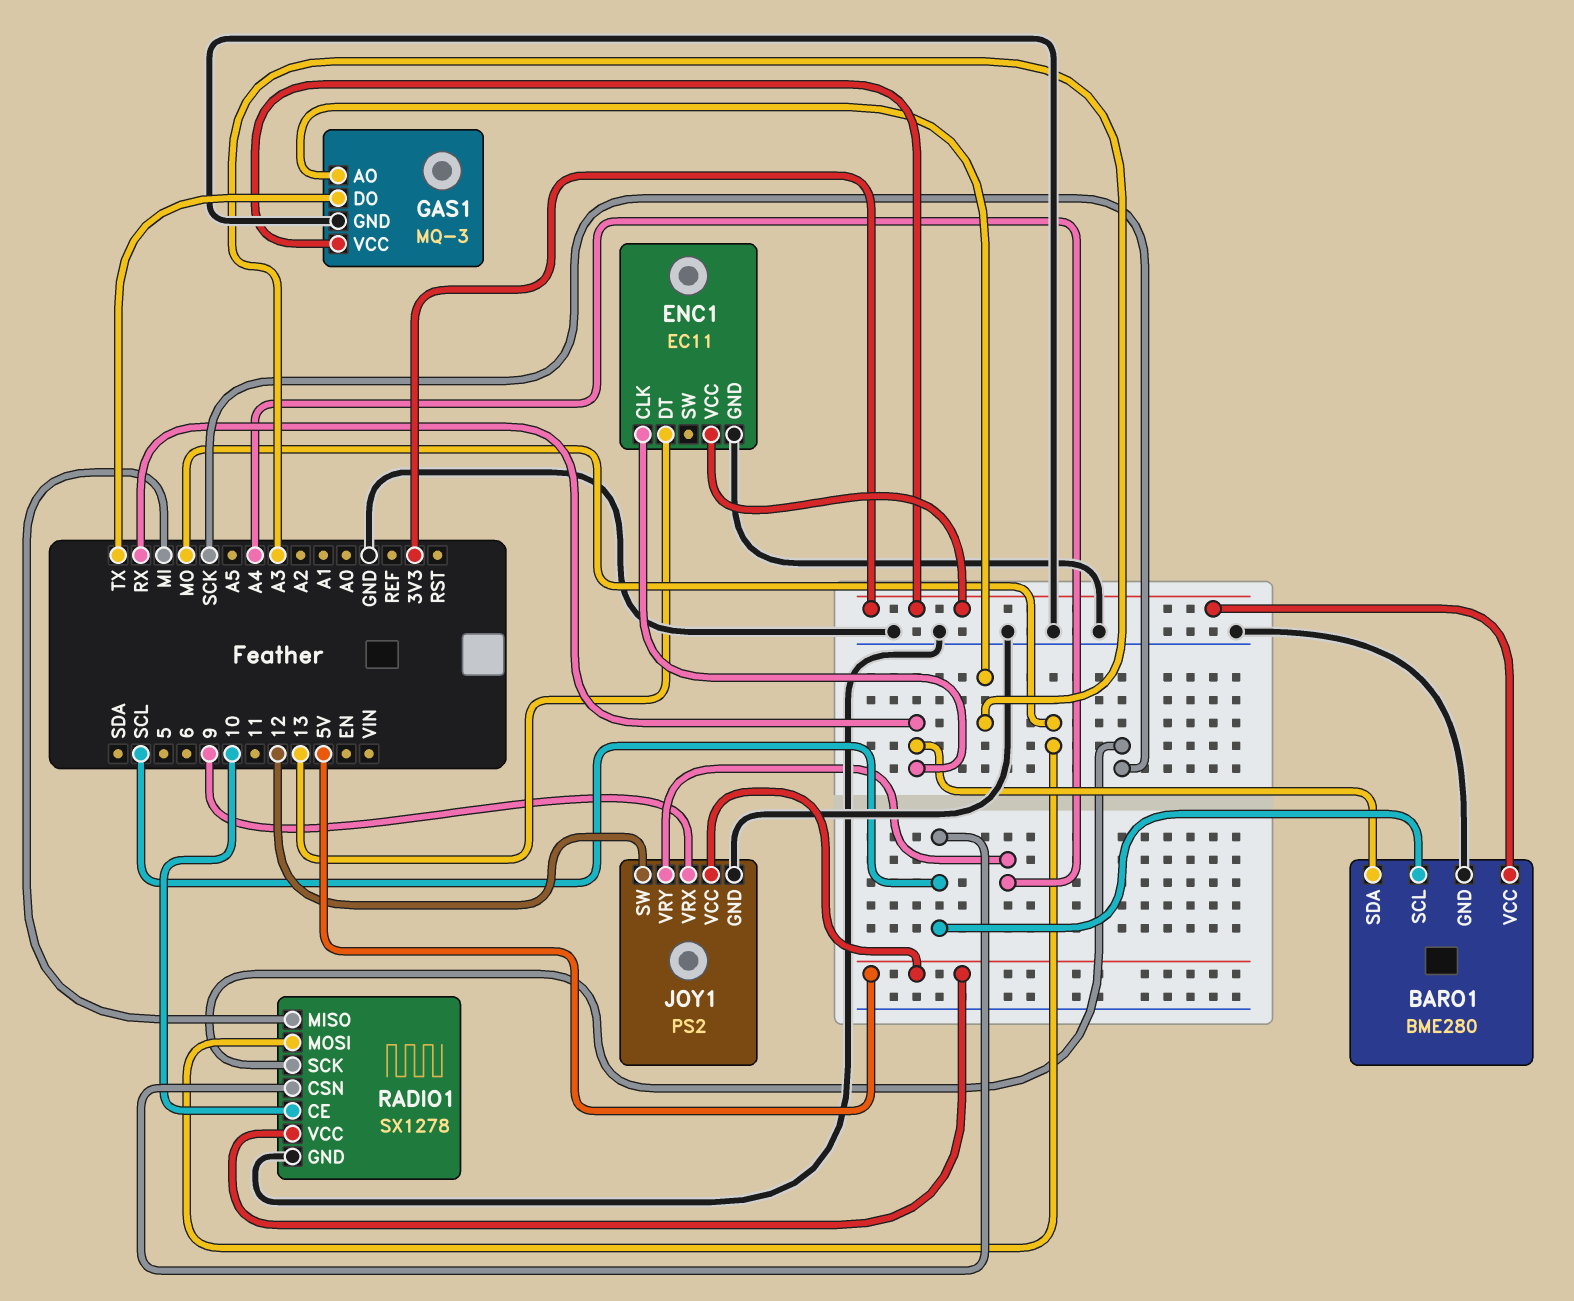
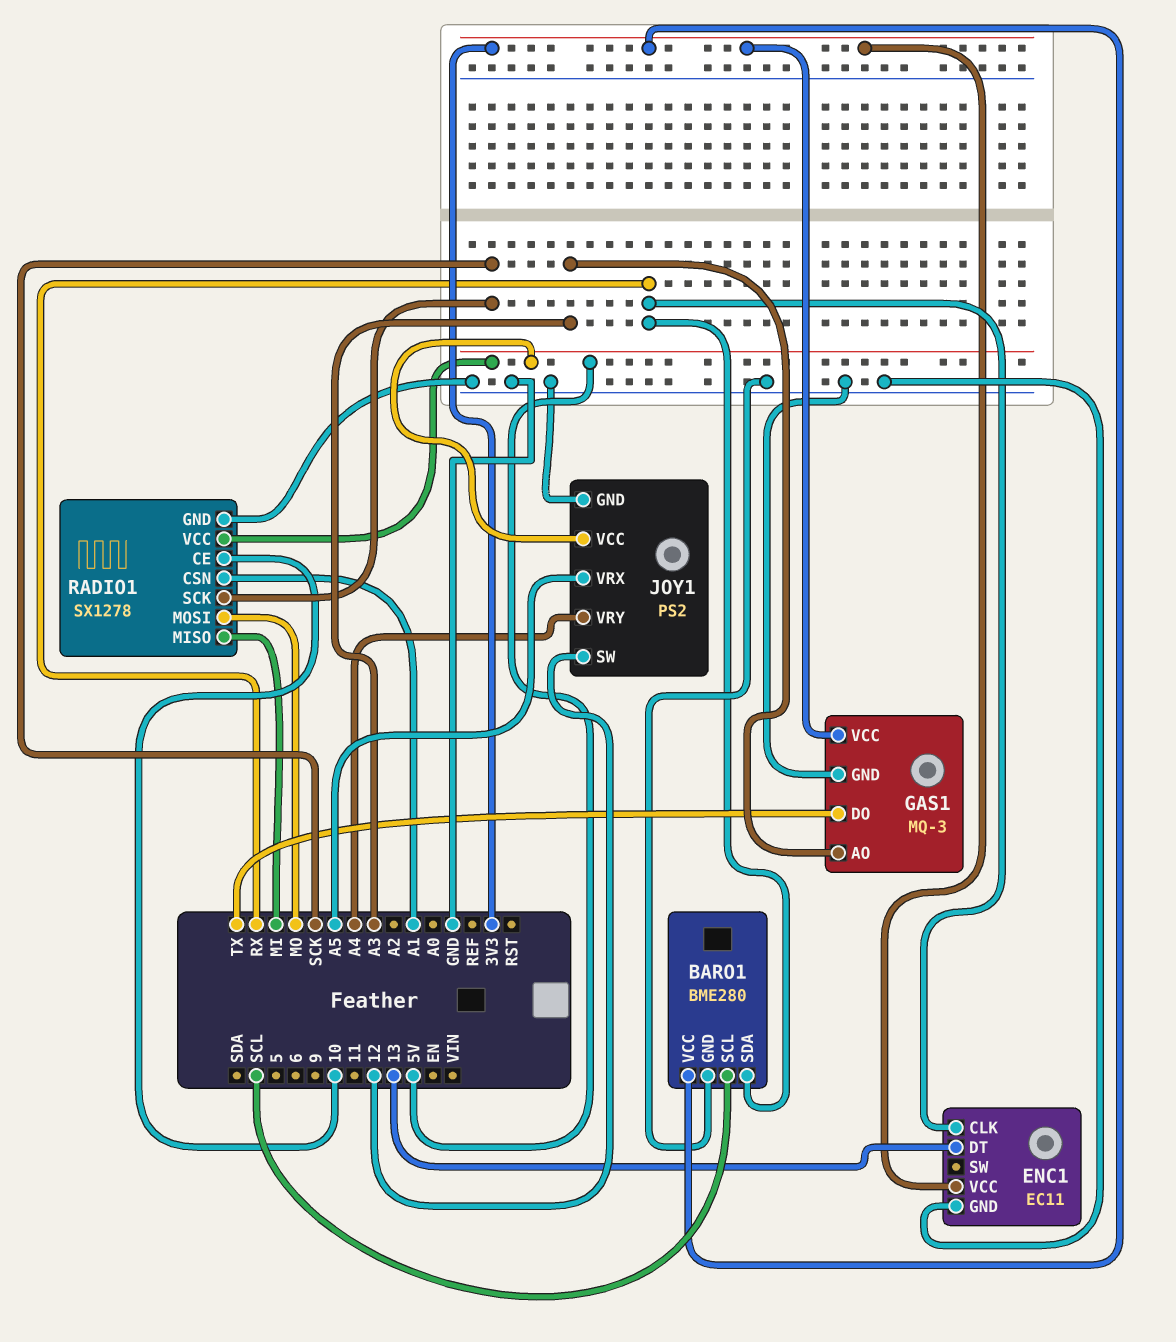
JOY1 pin VRX: 9 -> A5
RADIO1 pin CSN: SCL -> A1

